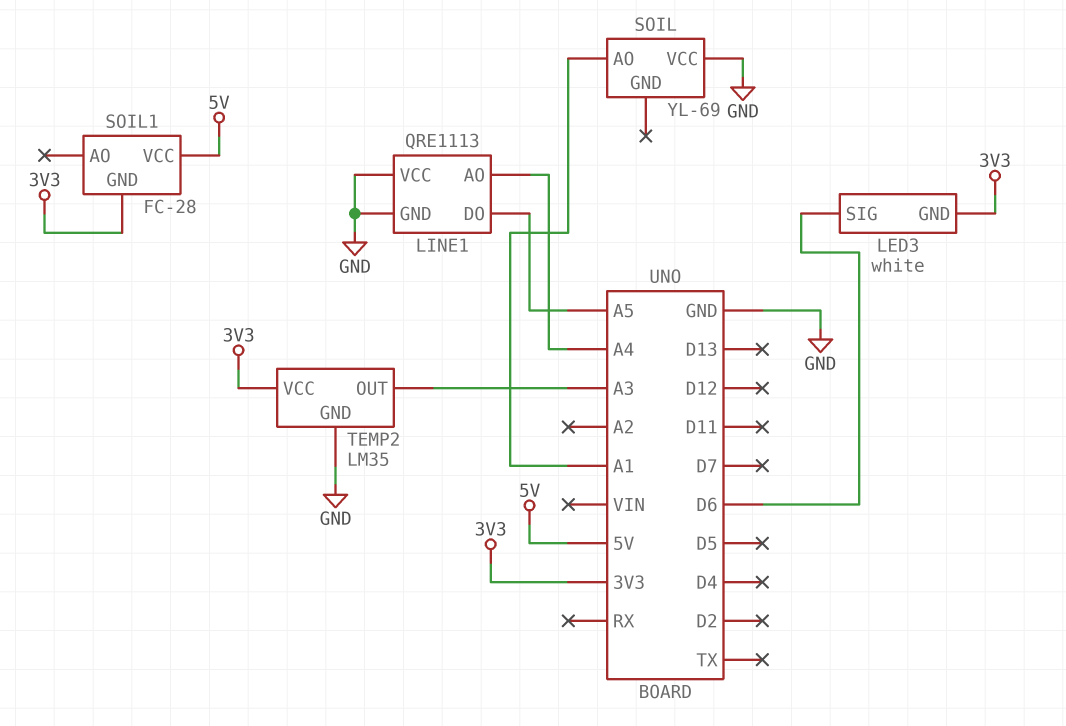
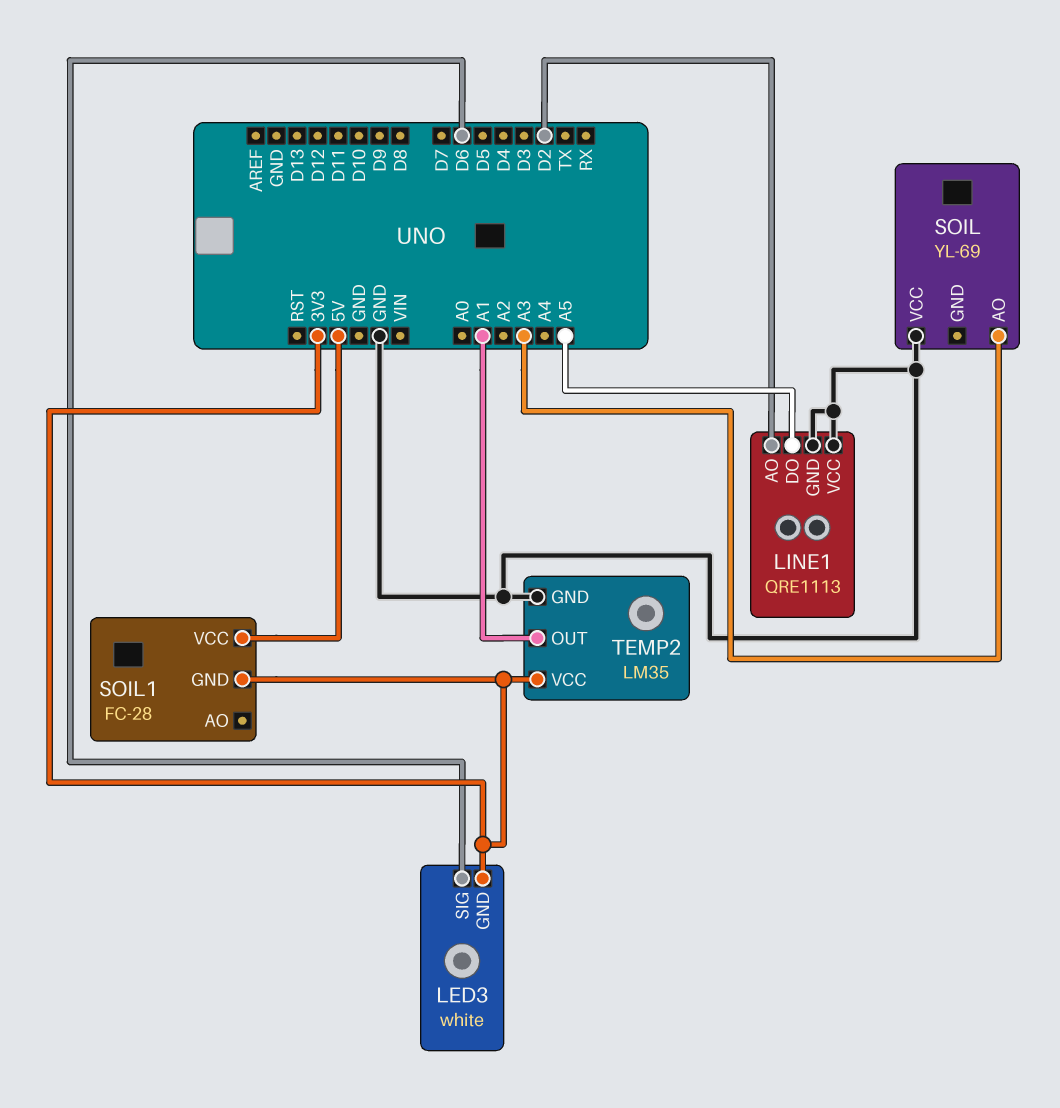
LINE1 pin AO: A4 -> D2
SOIL pin AO: A1 -> A3
TEMP2 pin OUT: A3 -> A1

